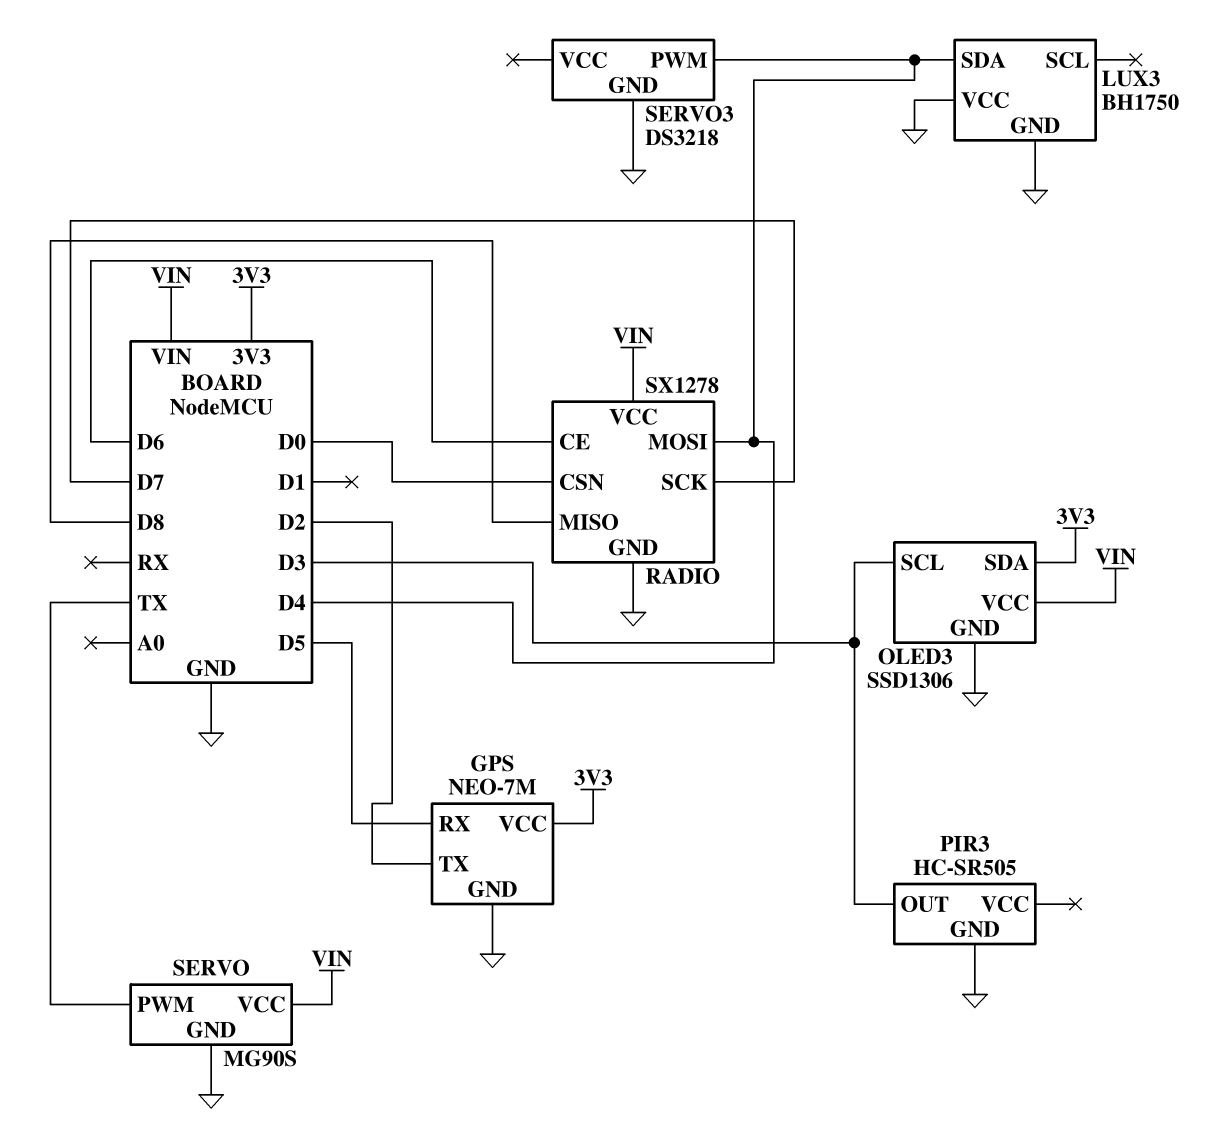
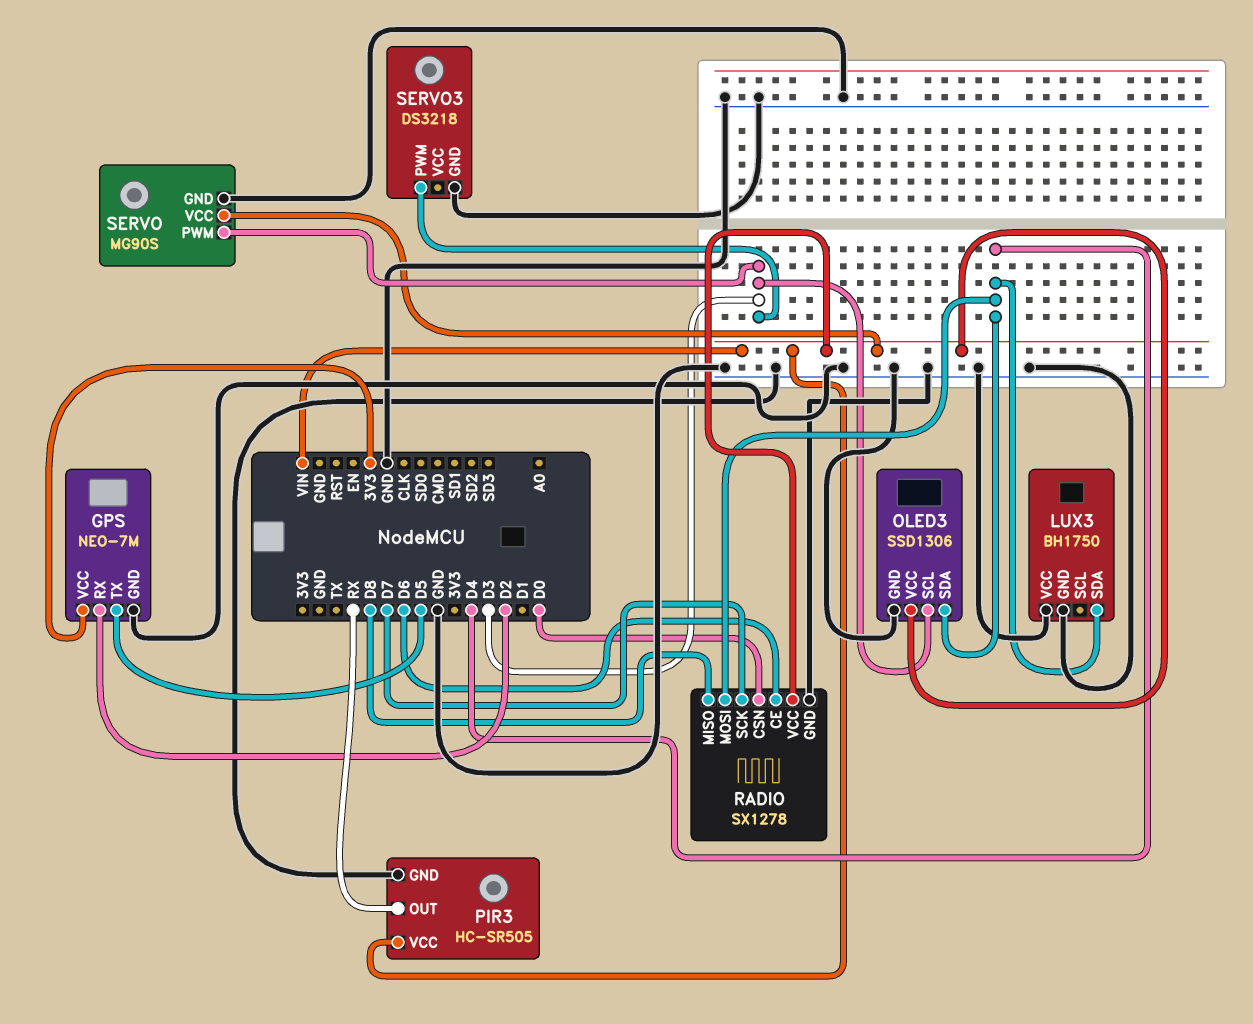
GPS pin RX: D5 -> D2
GPS pin TX: D2 -> D5
OLED3 pin SDA: 3V3 -> D4
PIR3 pin OUT: D3 -> RX
PIR3 pin VCC: none -> VIN
SERVO pin PWM: TX -> D3
SERVO3 pin PWM: D4 -> D3

